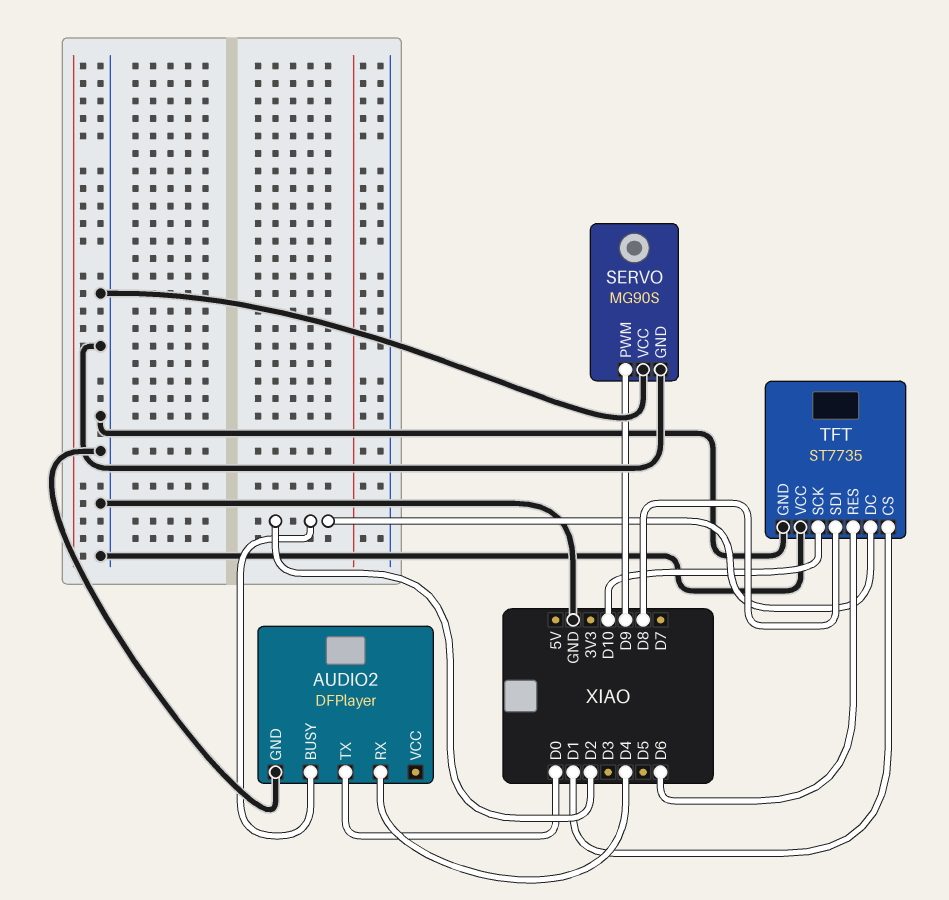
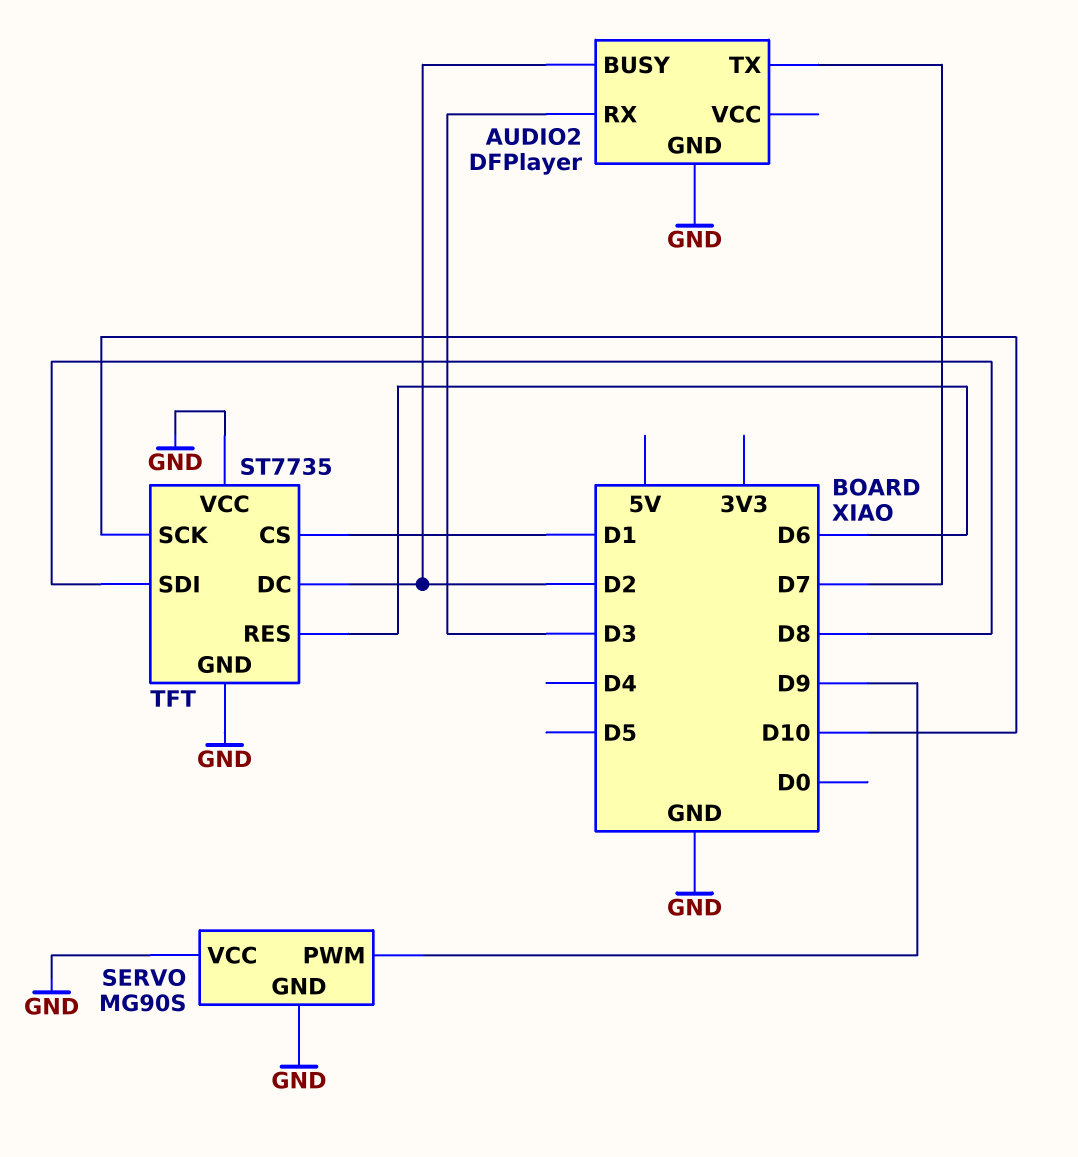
AUDIO2 pin RX: D4 -> D3
AUDIO2 pin TX: D0 -> D7

